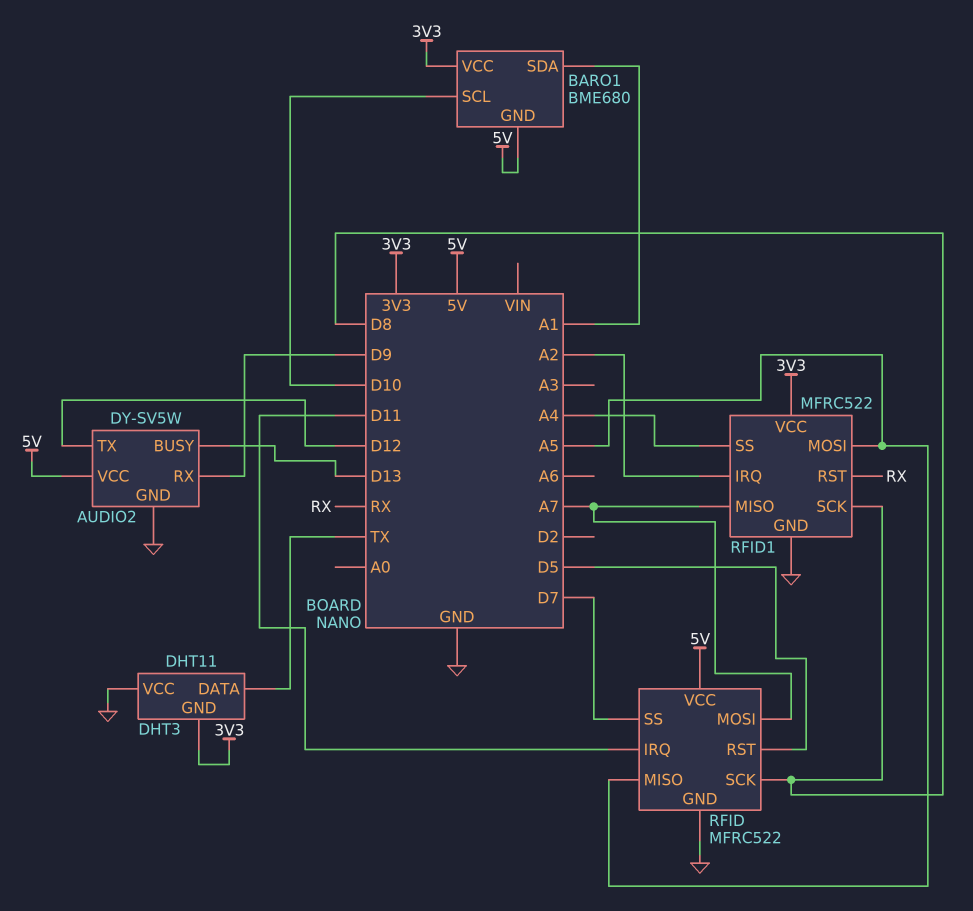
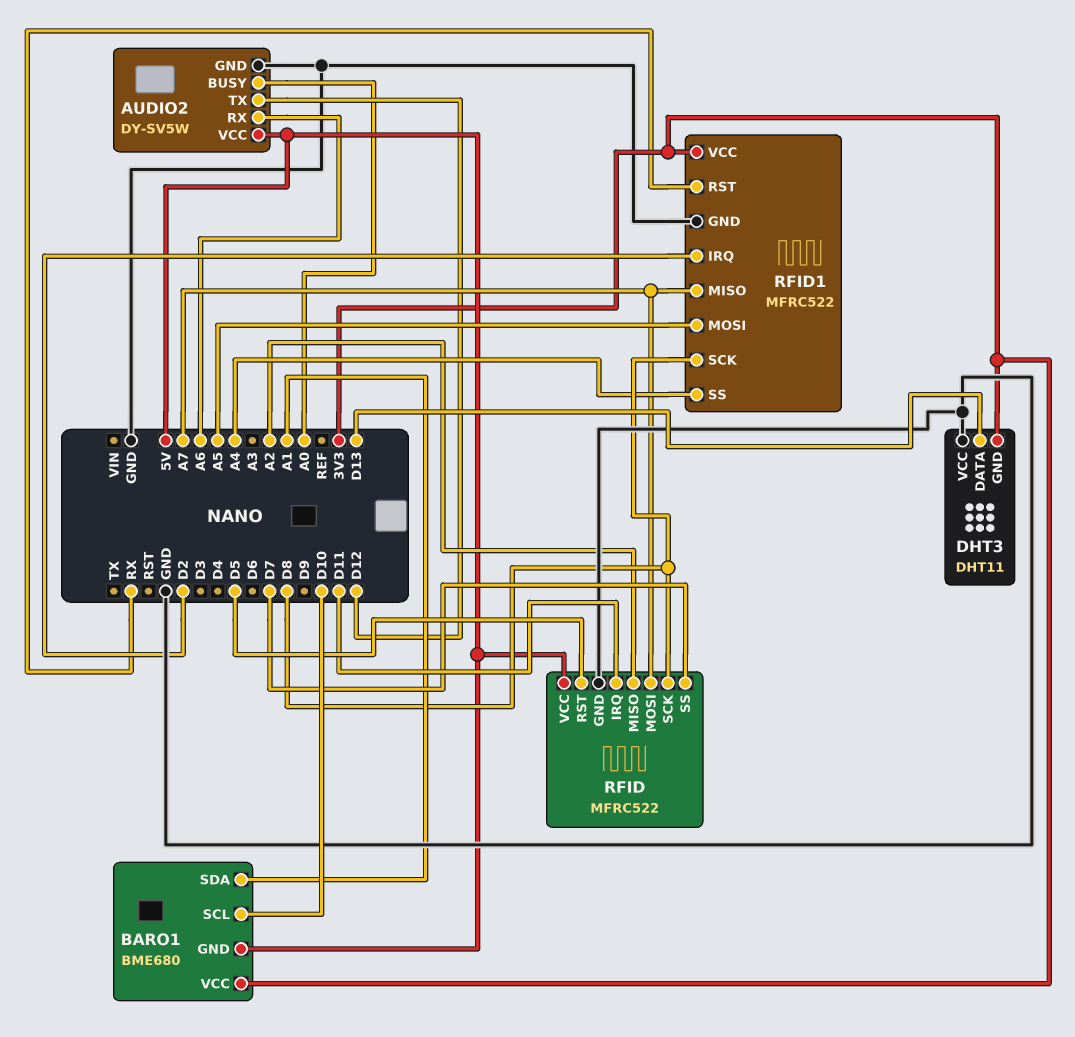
AUDIO2 pin BUSY: D13 -> A0
AUDIO2 pin RX: D9 -> A6
DHT3 pin DATA: TX -> D13
RFID pin MISO: A5 -> A2
RFID1 pin IRQ: A2 -> D2

